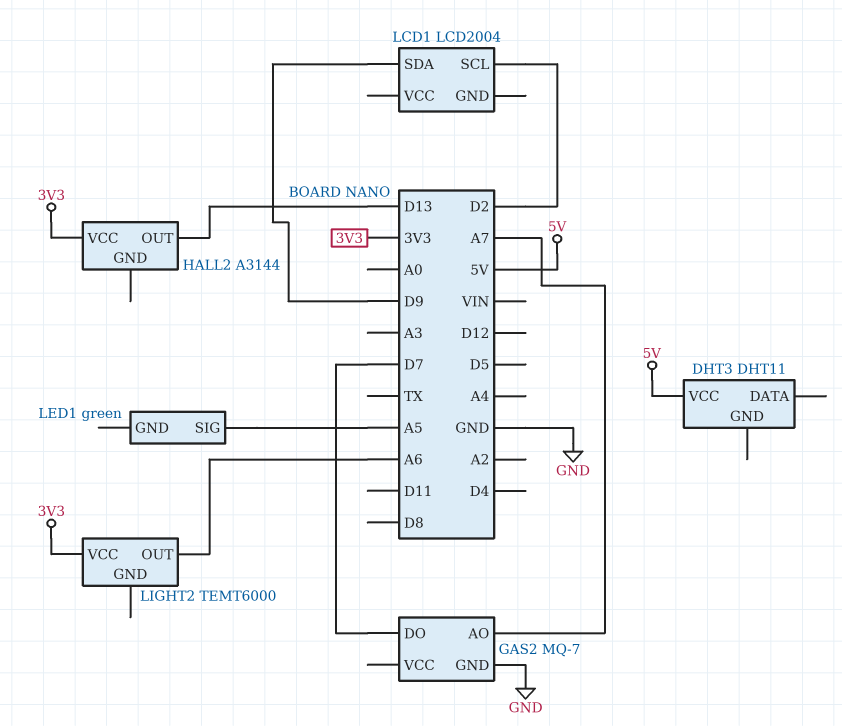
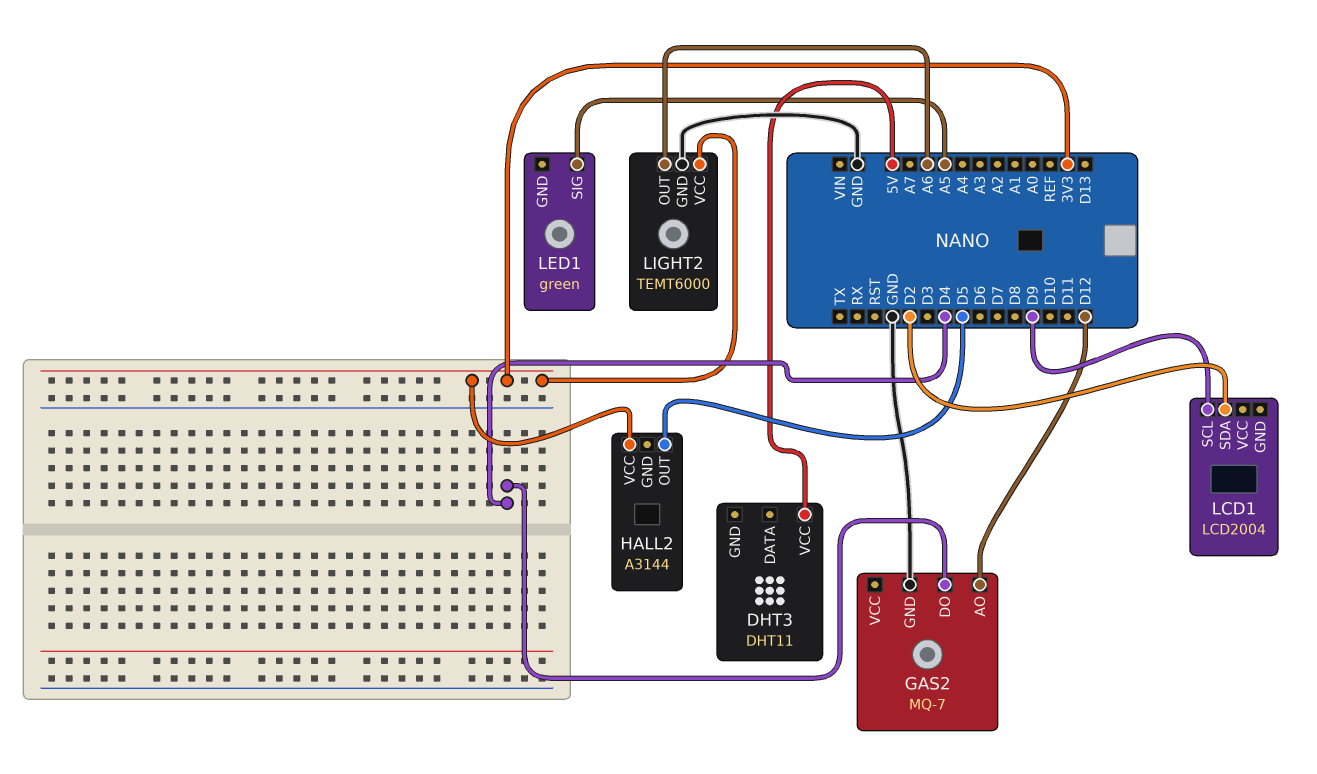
GAS2 pin AO: A7 -> D12
GAS2 pin DO: D7 -> D4
HALL2 pin OUT: D13 -> D5
LCD1 pin SCL: D2 -> D9
LCD1 pin SDA: D9 -> D2
LIGHT2 pin GND: none -> GND

